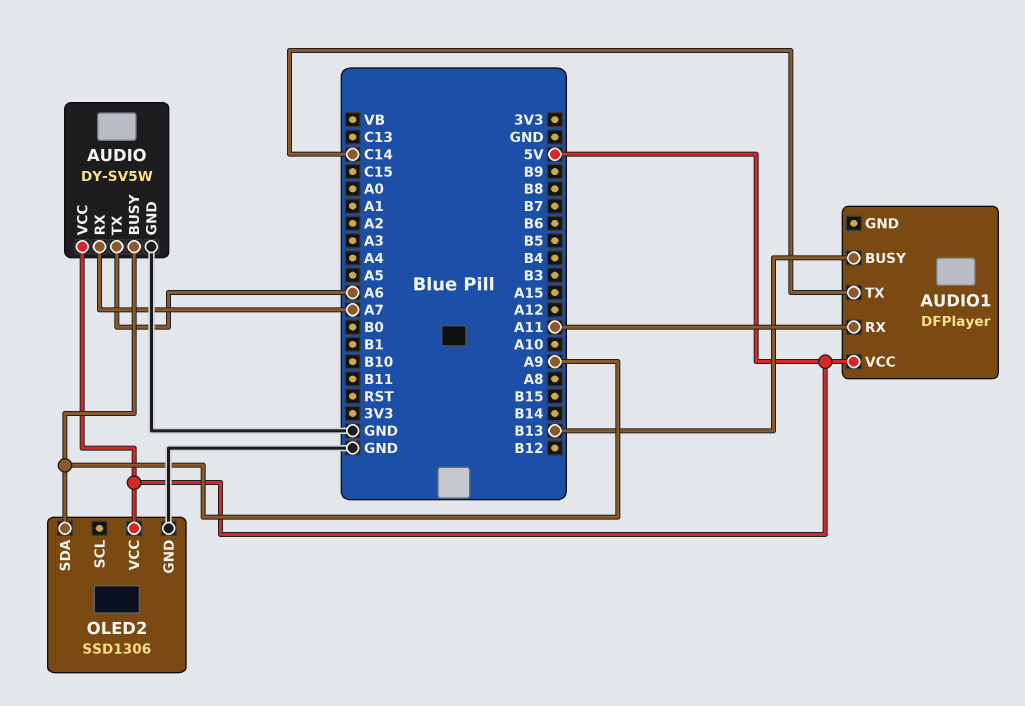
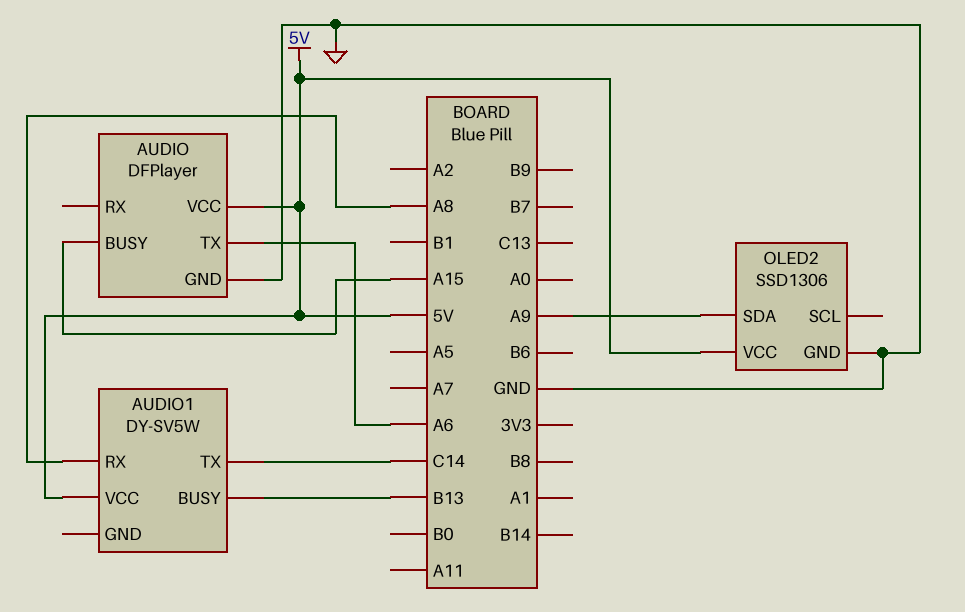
AUDIO: DY-SV5W -> DFPlayer
AUDIO pin BUSY: A9 -> A15
AUDIO pin RX: A7 -> none
AUDIO1: DFPlayer -> DY-SV5W
AUDIO1 pin RX: A11 -> A8

